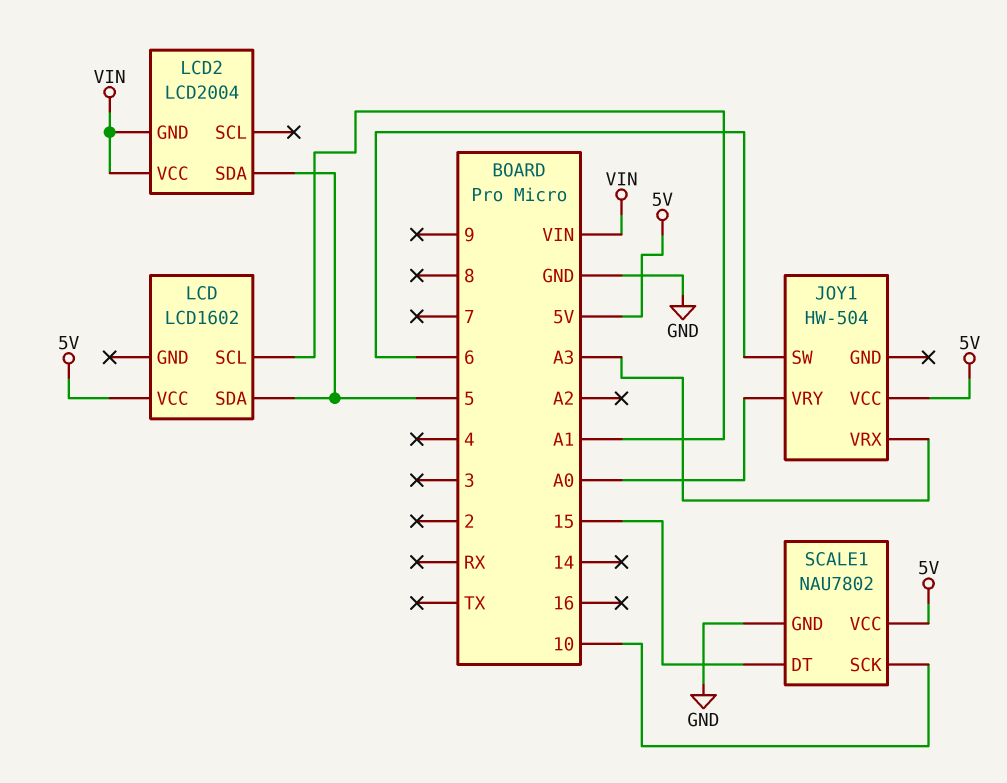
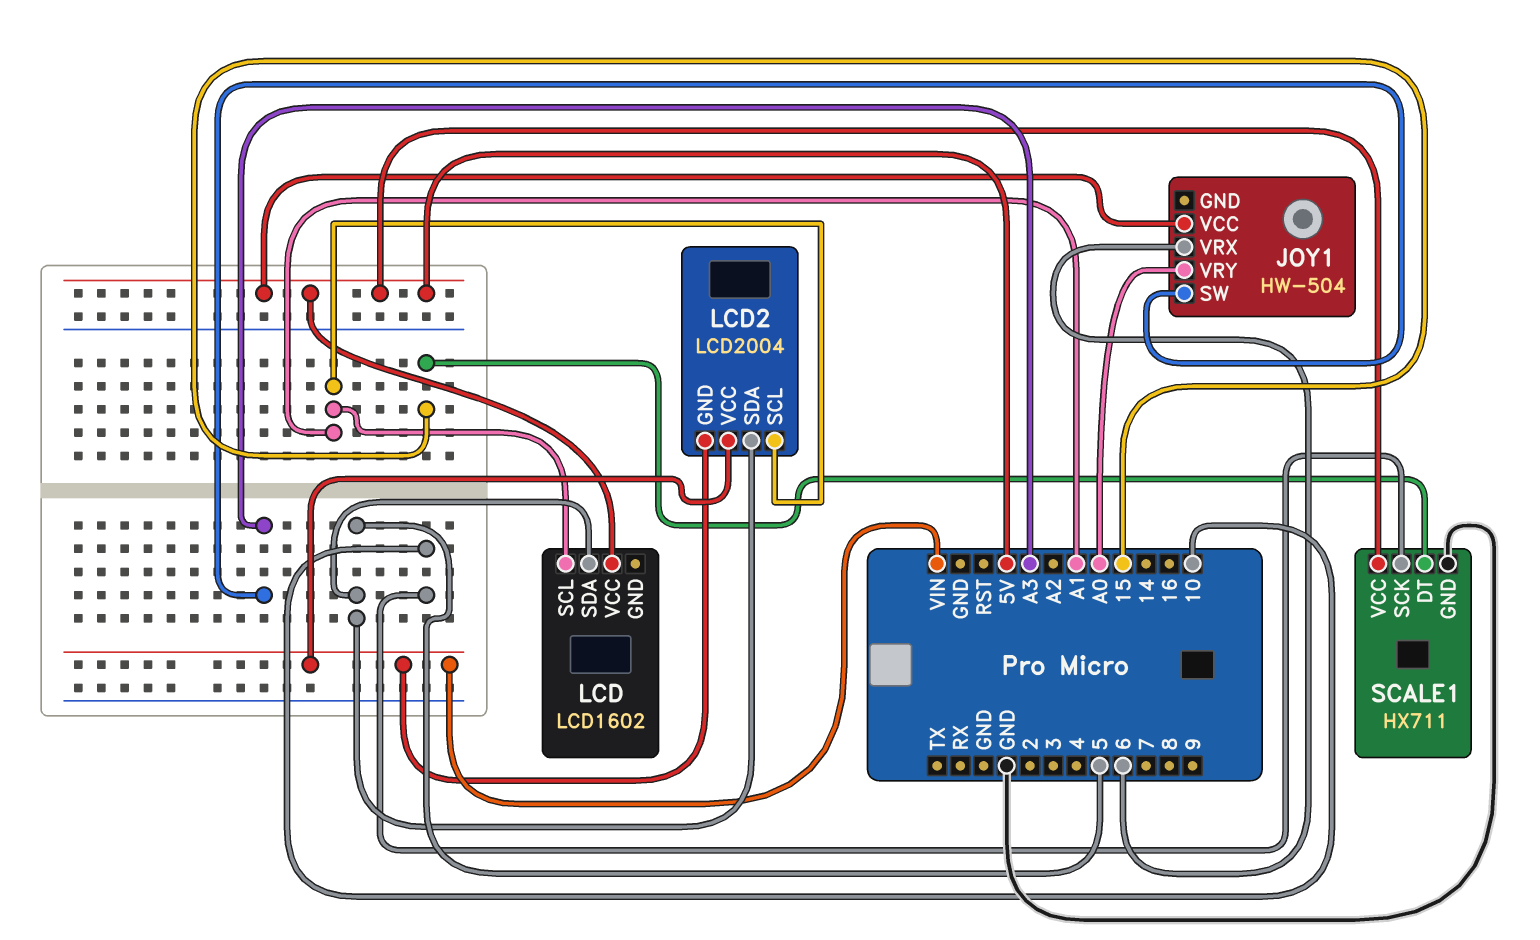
JOY1 pin SW: 6 -> A3
JOY1 pin VRX: A3 -> 6
LCD2 pin SCL: none -> A1
SCALE1: NAU7802 -> HX711

